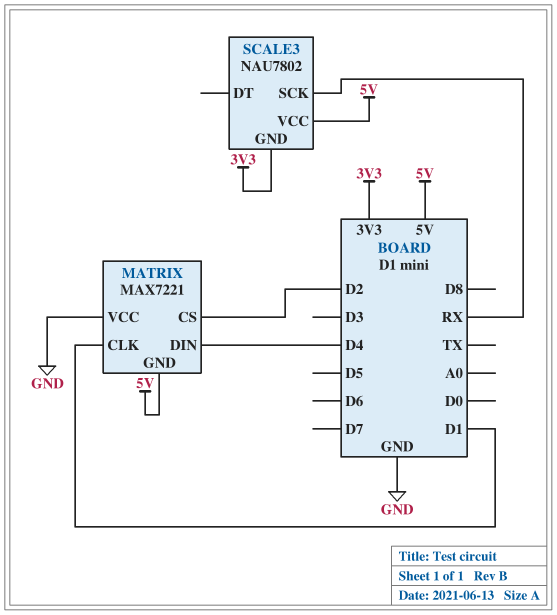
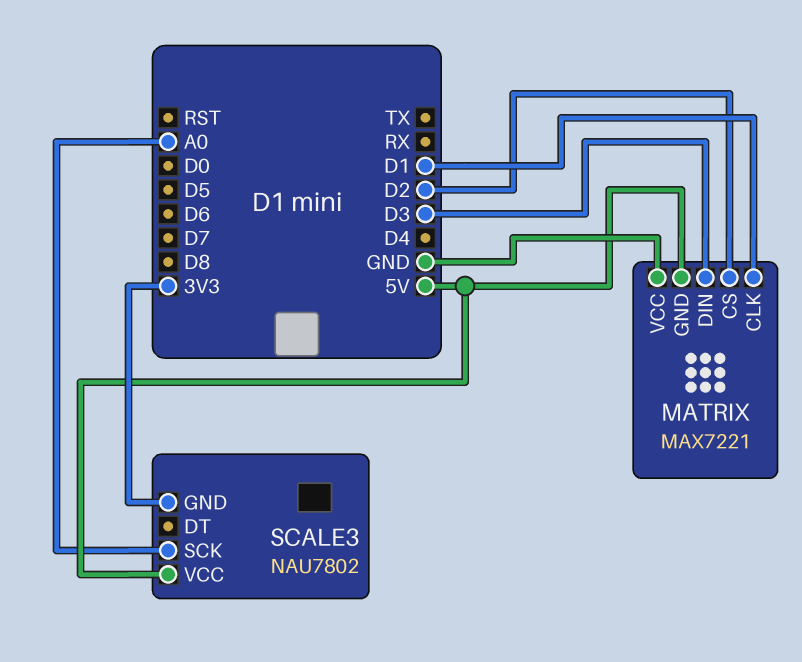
MATRIX pin DIN: D4 -> D3
SCALE3 pin SCK: RX -> A0

